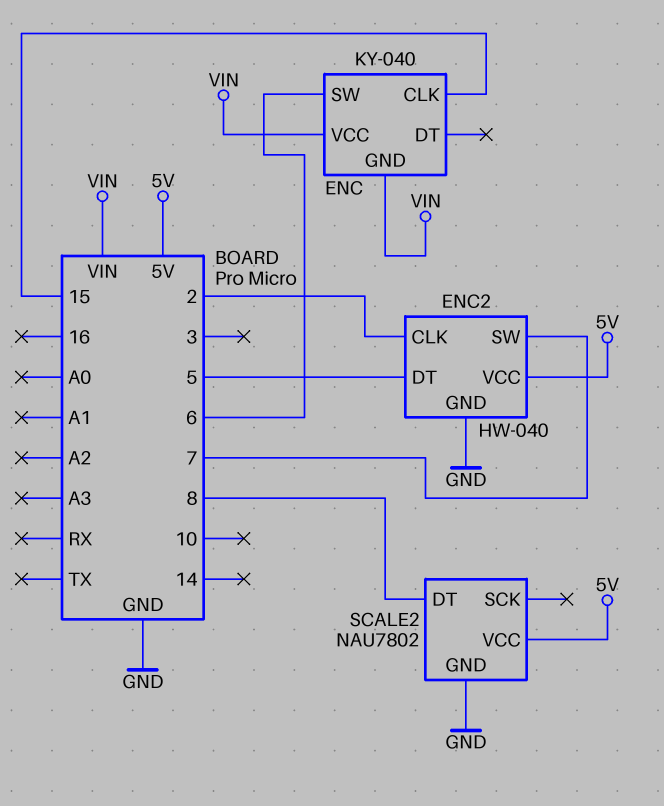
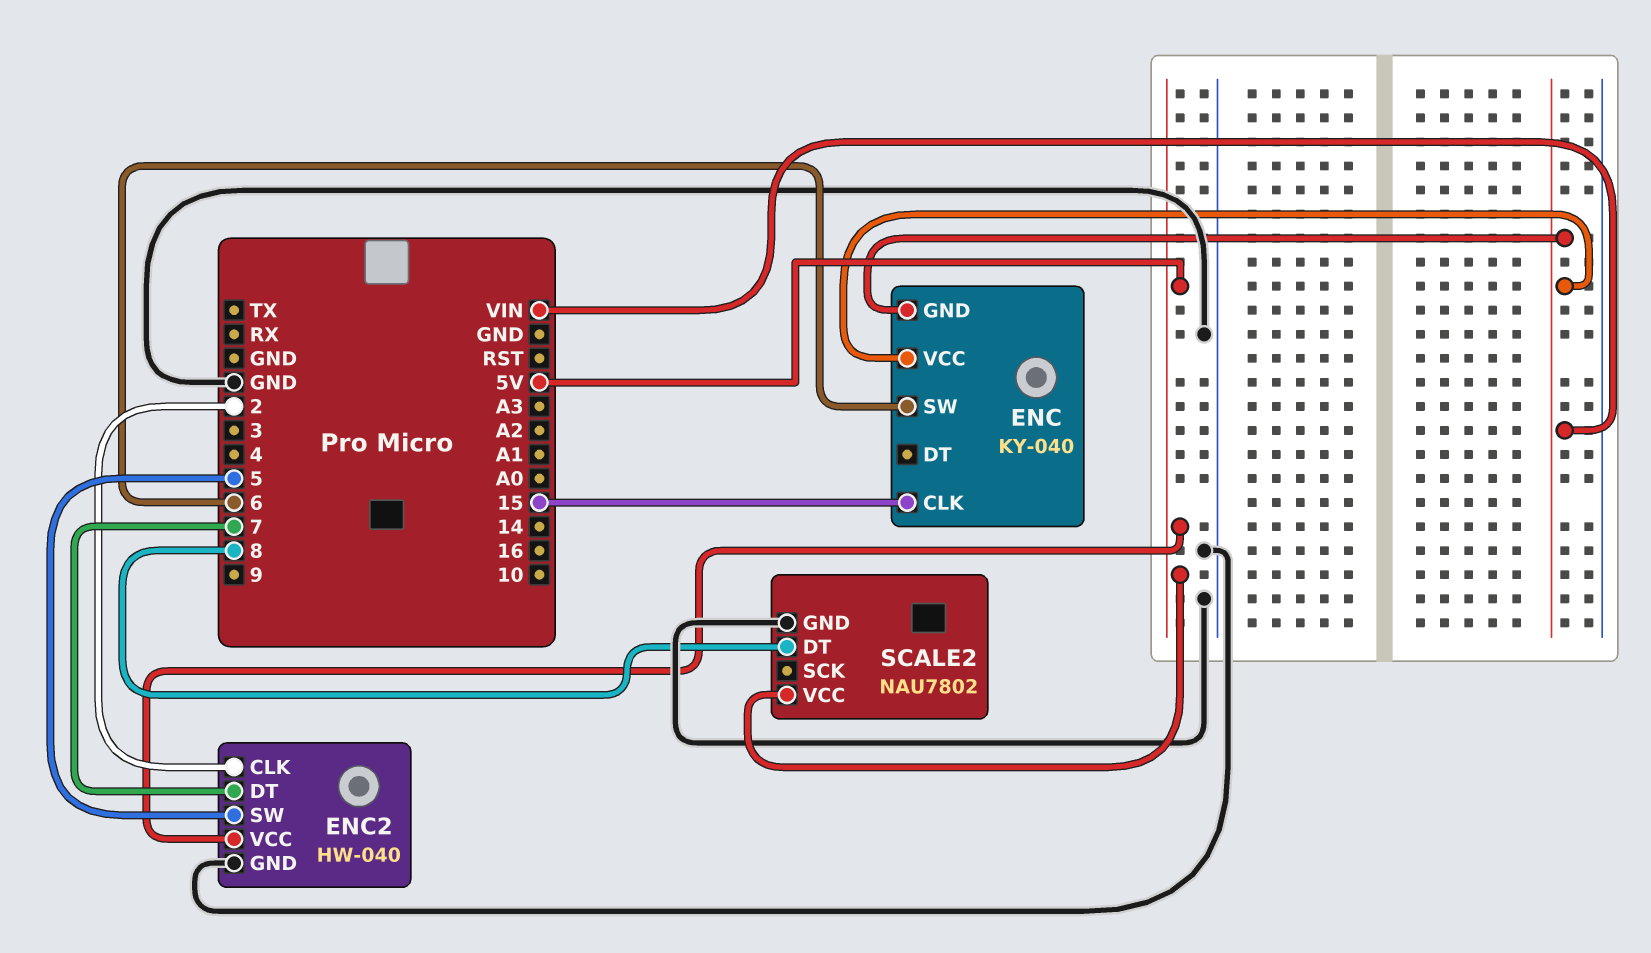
ENC2 pin DT: 5 -> 7
ENC2 pin SW: 7 -> 5

